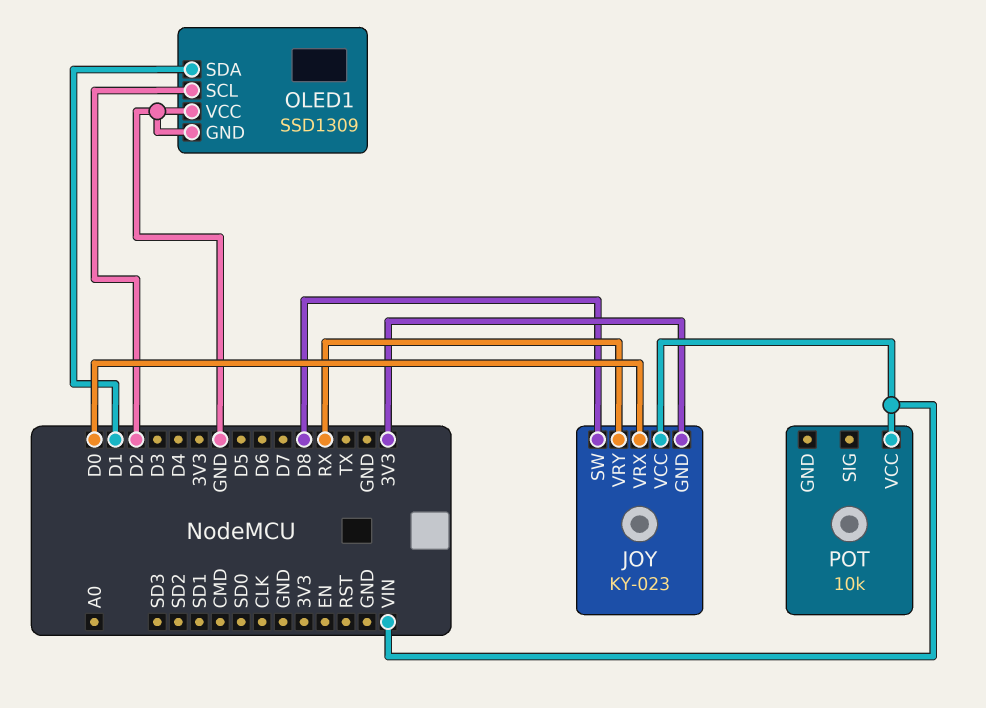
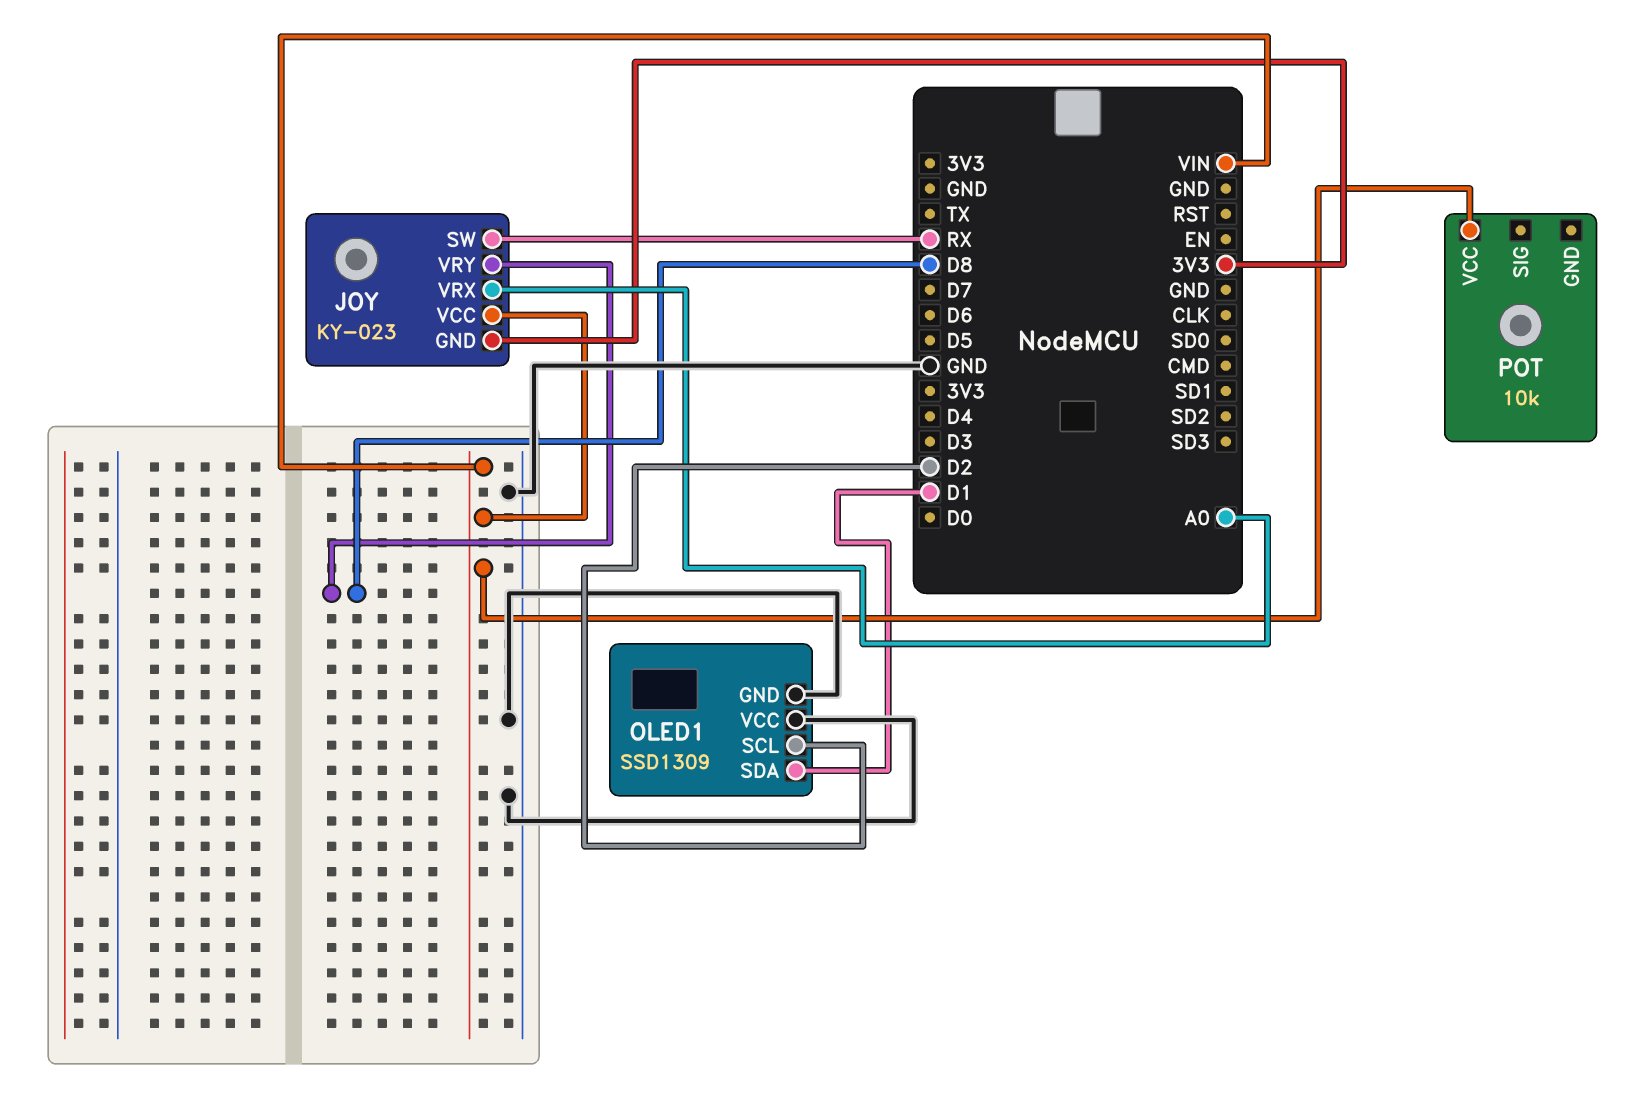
JOY pin SW: D8 -> RX
JOY pin VRX: D0 -> A0
JOY pin VRY: RX -> D8

